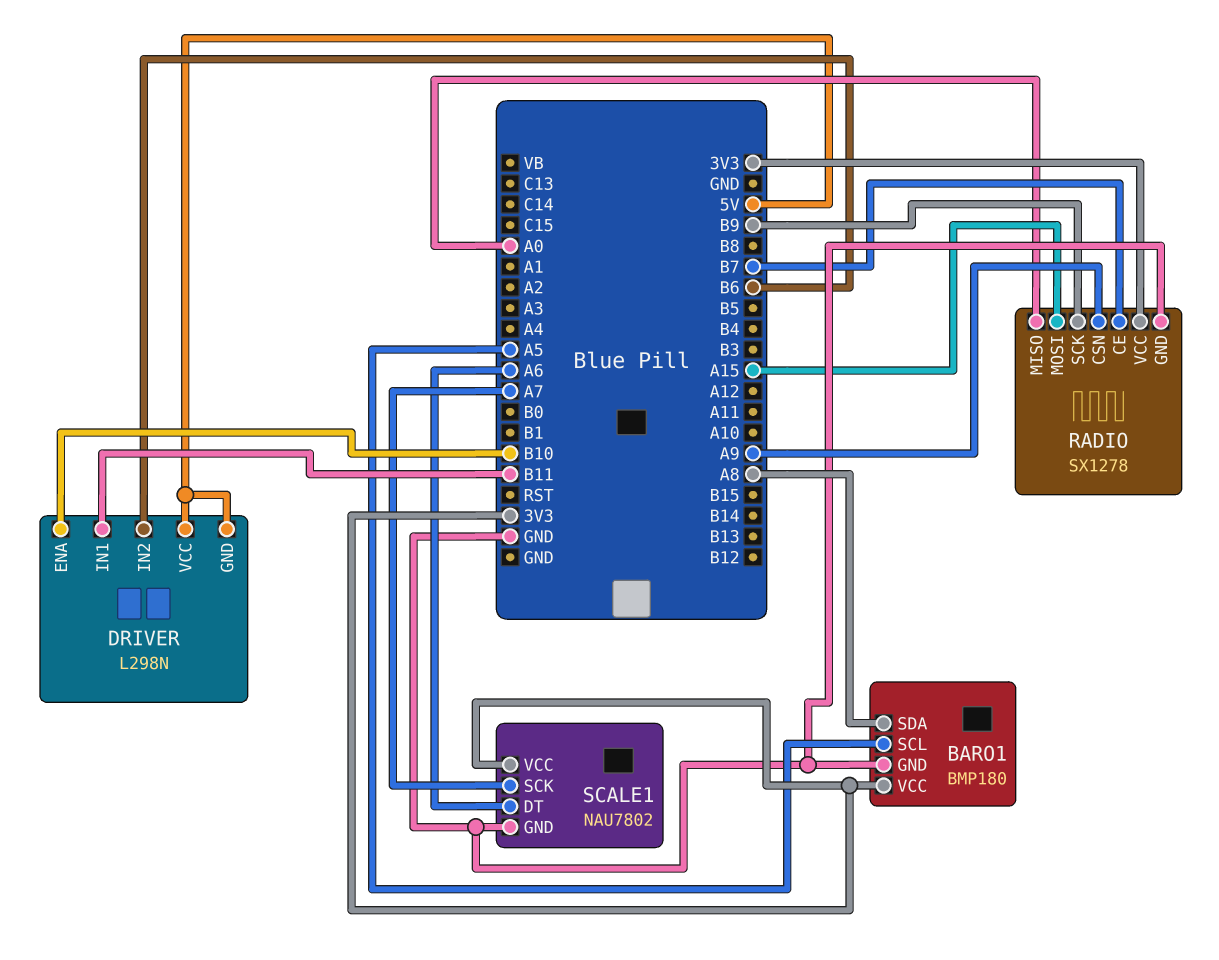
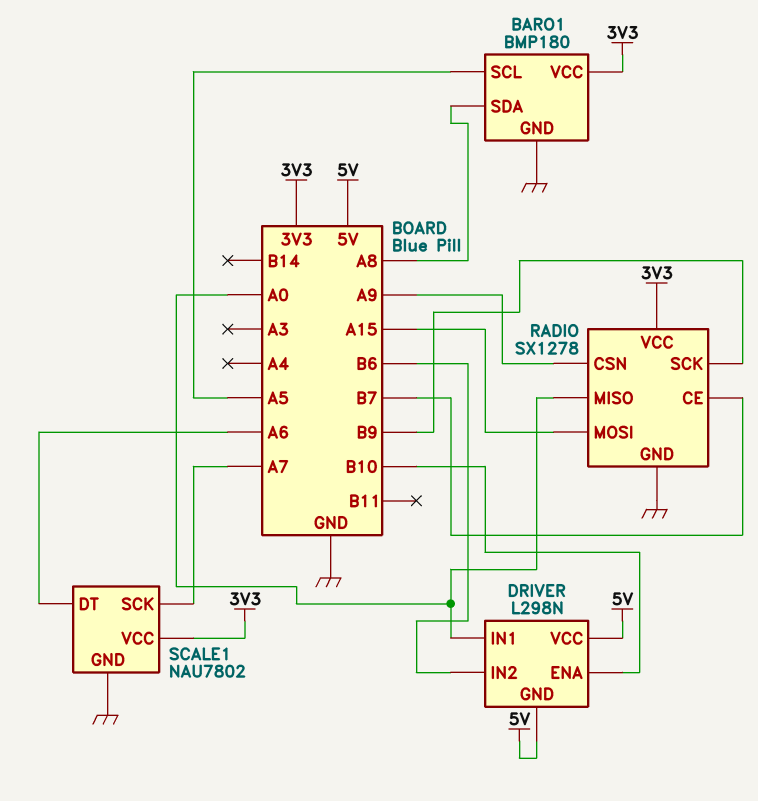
DRIVER pin IN1: B11 -> A0

